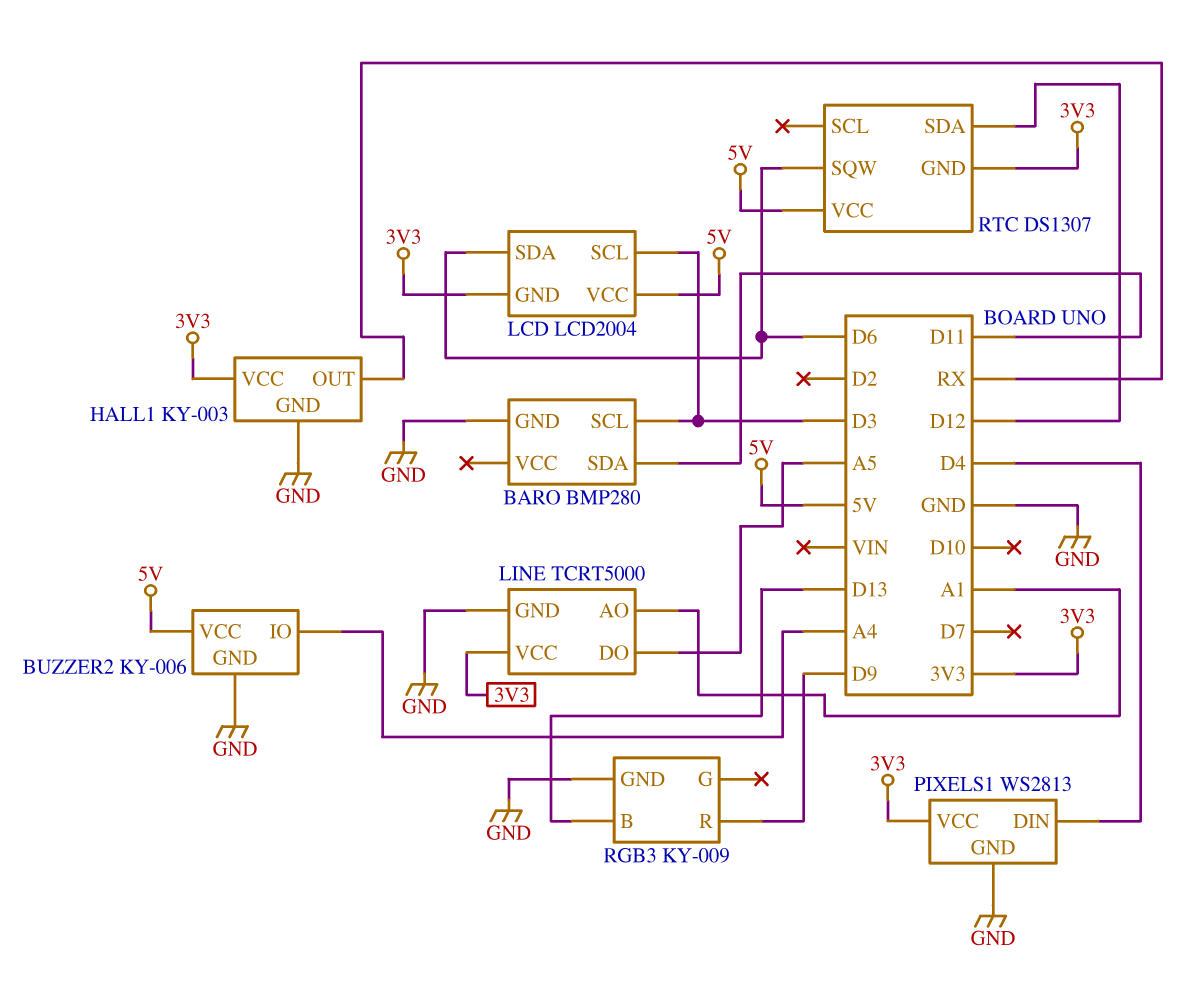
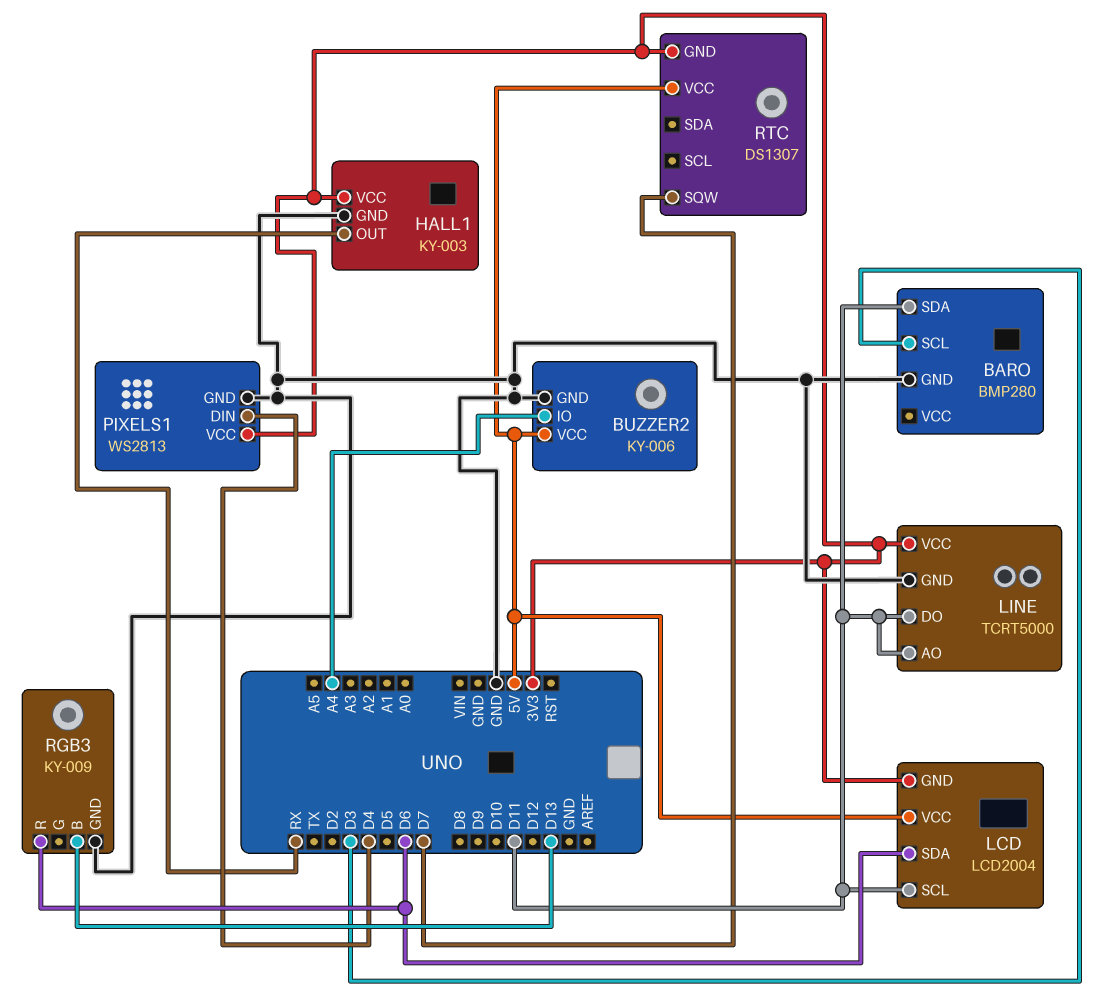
LCD pin SCL: D3 -> D11
LINE pin AO: A1 -> D11
LINE pin DO: A5 -> D11
RGB3 pin R: D9 -> D6
RTC pin SDA: D12 -> none
RTC pin SQW: D6 -> D7

